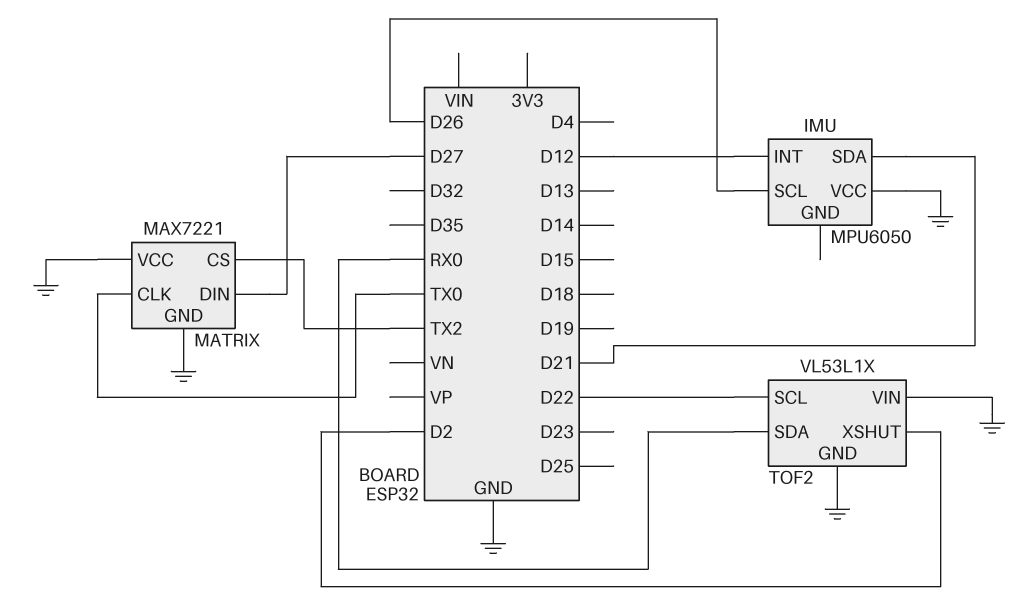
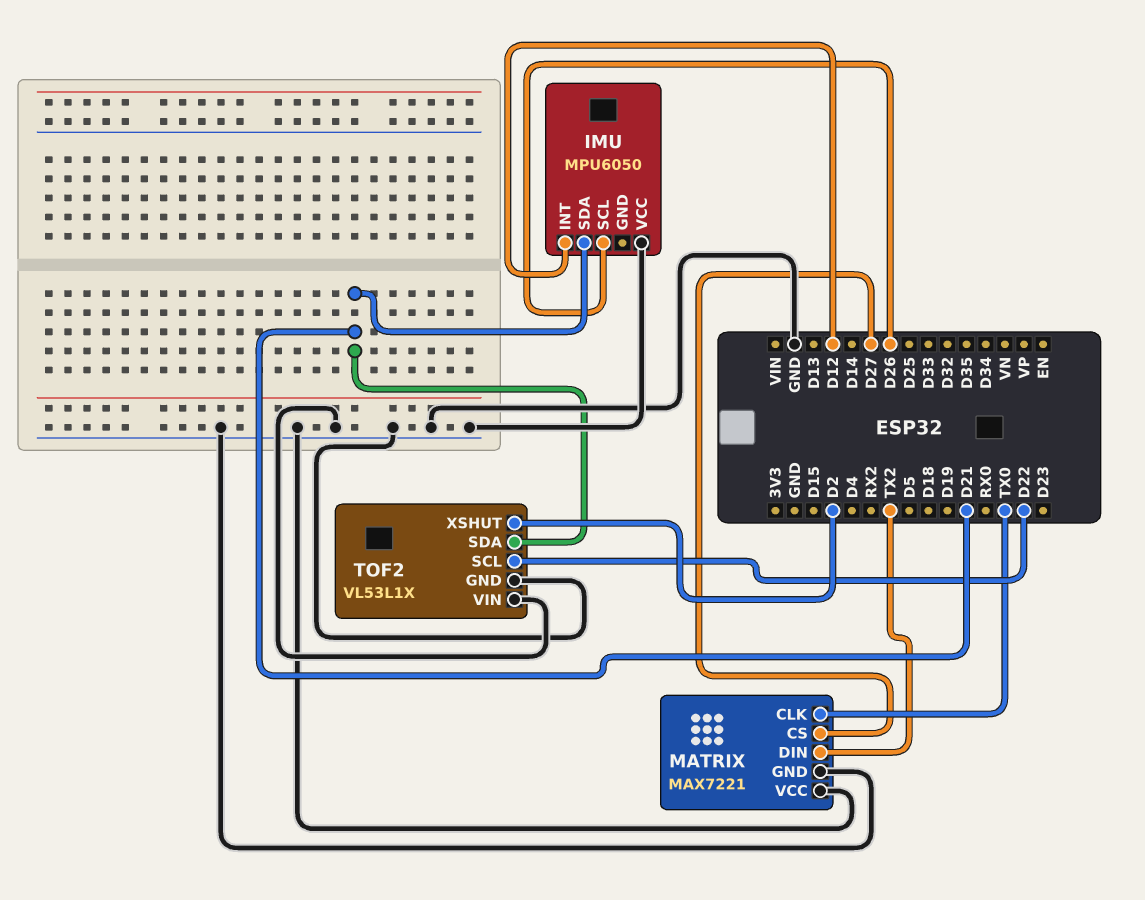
MATRIX pin CS: TX2 -> D27
MATRIX pin DIN: D27 -> TX2
TOF2 pin SDA: RX0 -> D21

